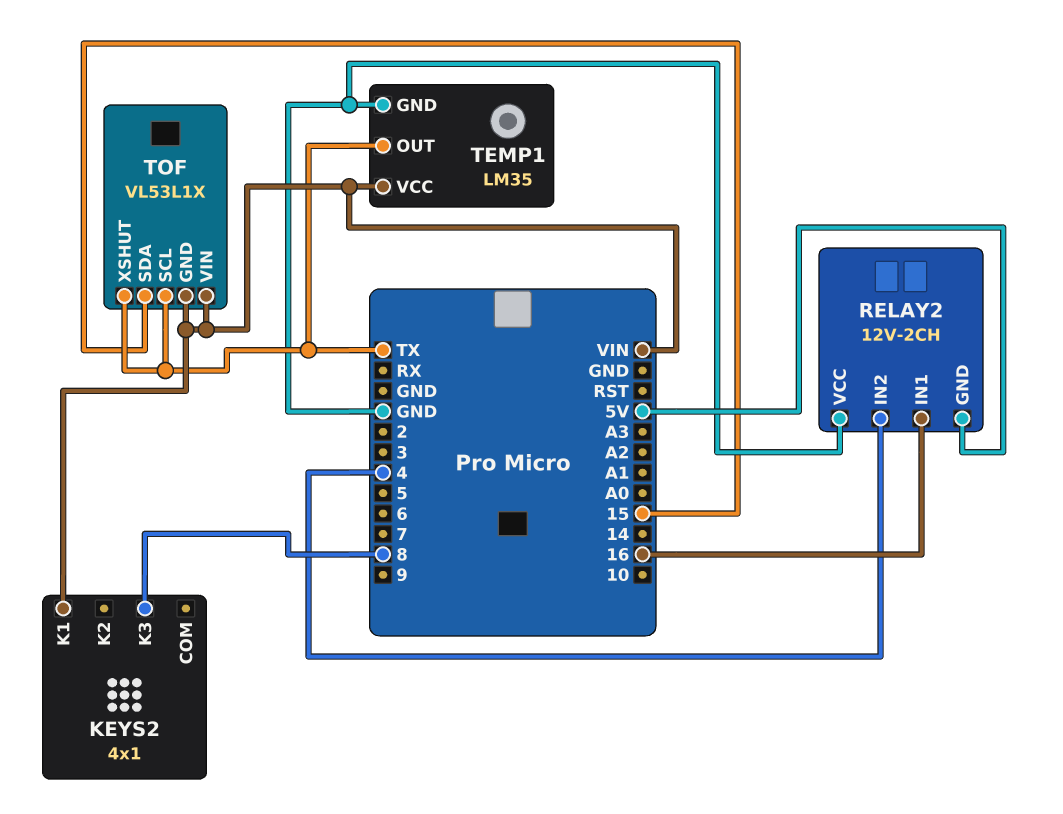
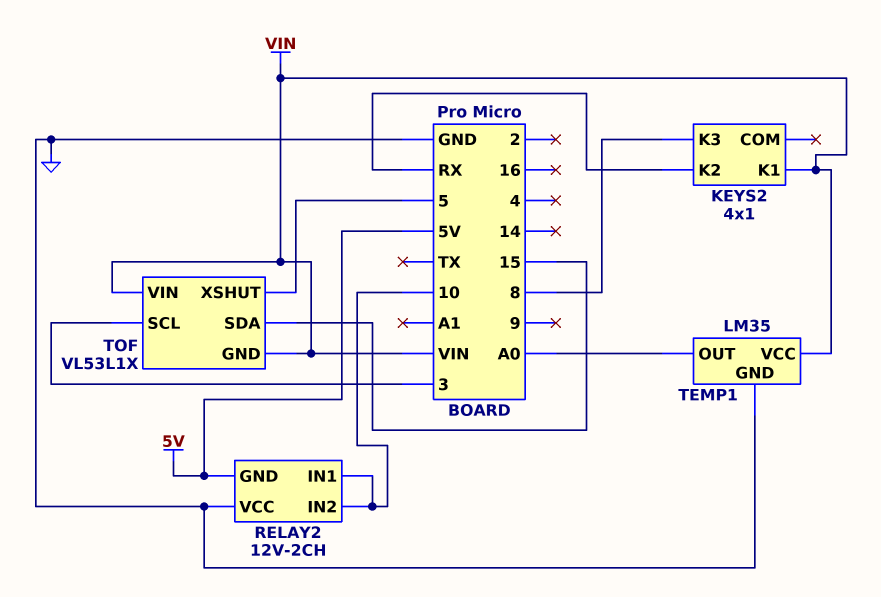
KEYS2 pin K2: none -> RX
RELAY2 pin IN1: 16 -> 10
RELAY2 pin IN2: 4 -> 10
TEMP1 pin OUT: TX -> A0
TOF pin SCL: TX -> 3
TOF pin XSHUT: TX -> 5

